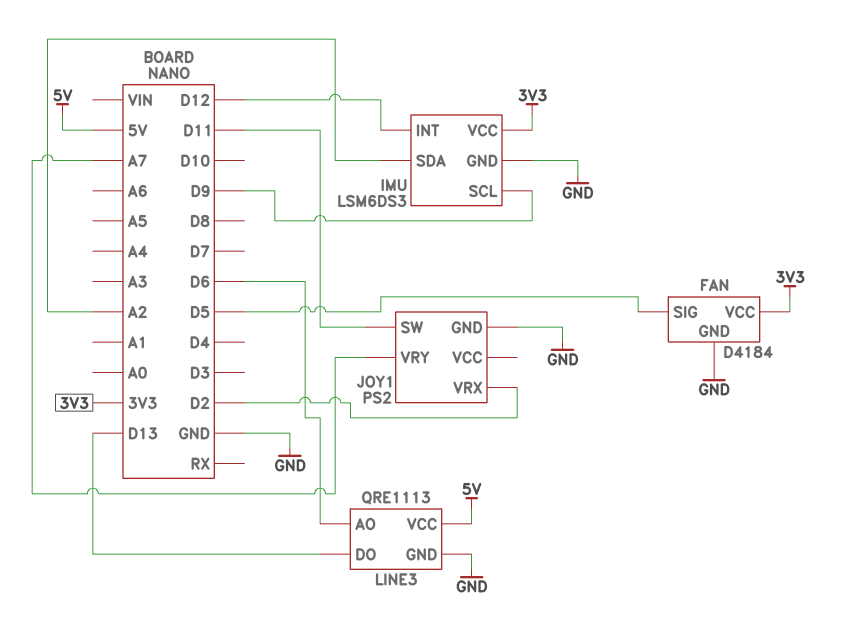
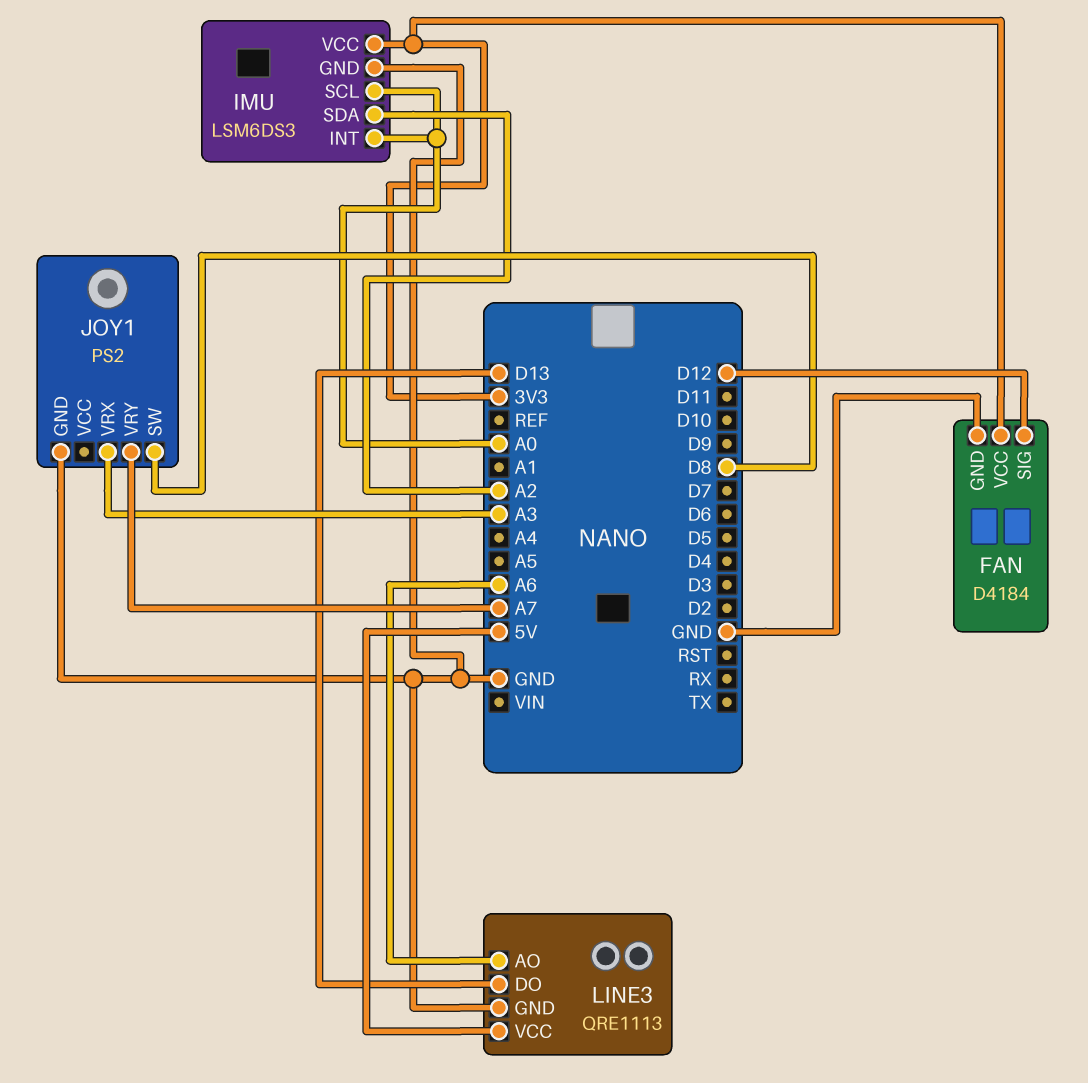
FAN pin SIG: D5 -> D12
IMU pin INT: D12 -> A0
IMU pin SCL: D9 -> A0
JOY1 pin SW: D11 -> D8
JOY1 pin VRX: D2 -> A3
LINE3 pin AO: D6 -> A6

